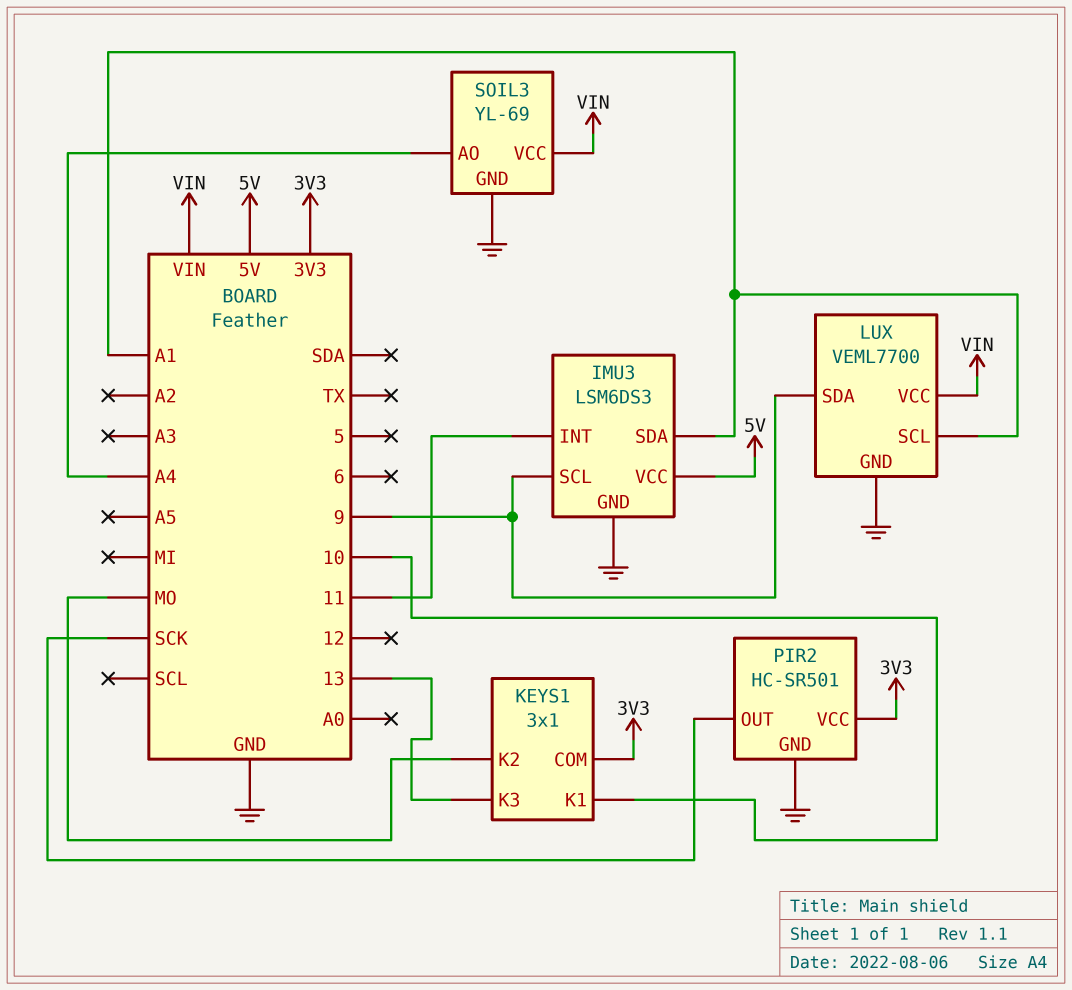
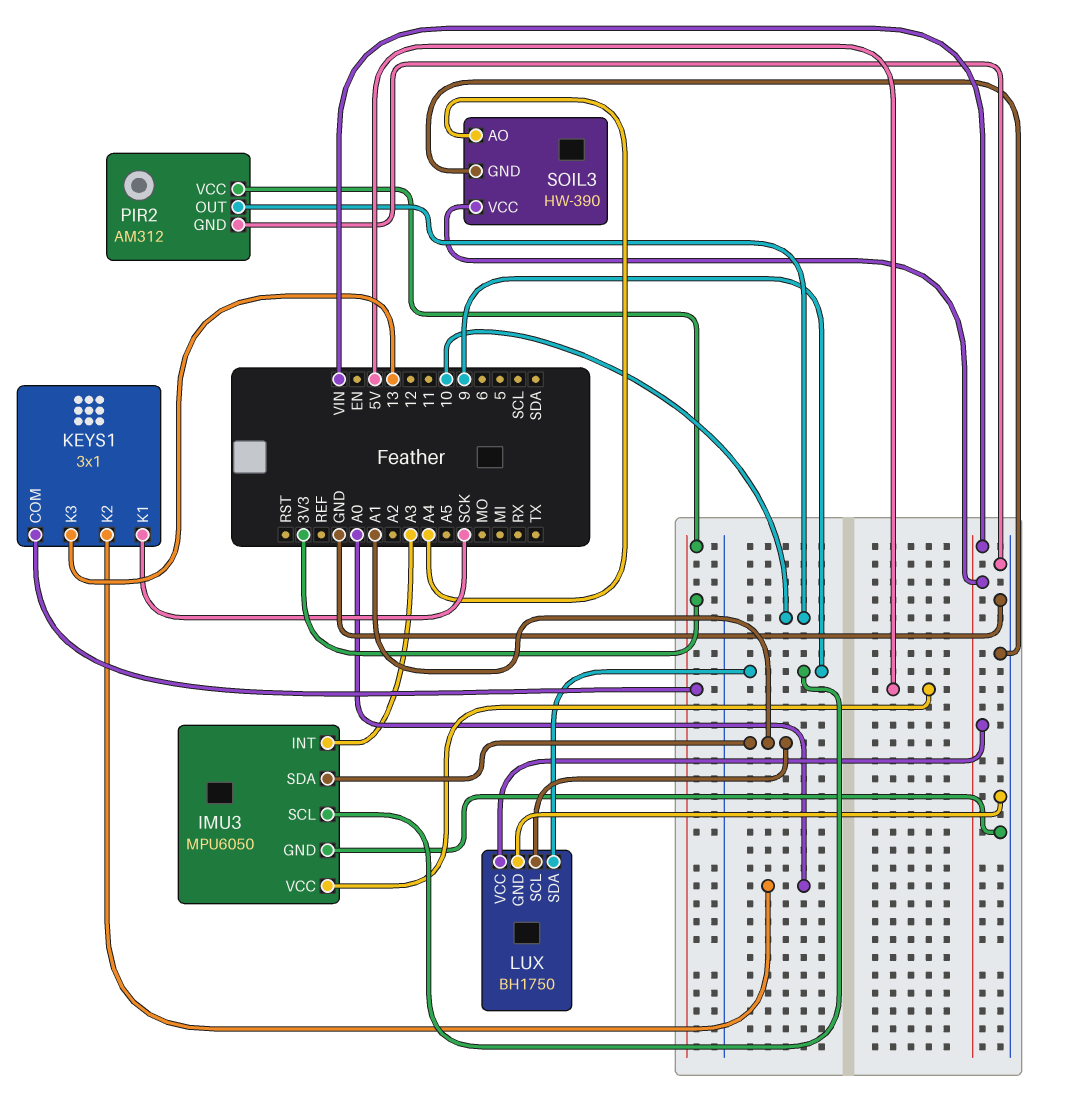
IMU3: LSM6DS3 -> MPU6050
IMU3 pin INT: 11 -> A3
KEYS1 pin K1: 10 -> SCK
KEYS1 pin K2: MO -> A0
LUX: VEML7700 -> BH1750
PIR2: HC-SR501 -> AM312
PIR2 pin OUT: SCK -> 10
SOIL3: YL-69 -> HW-390

